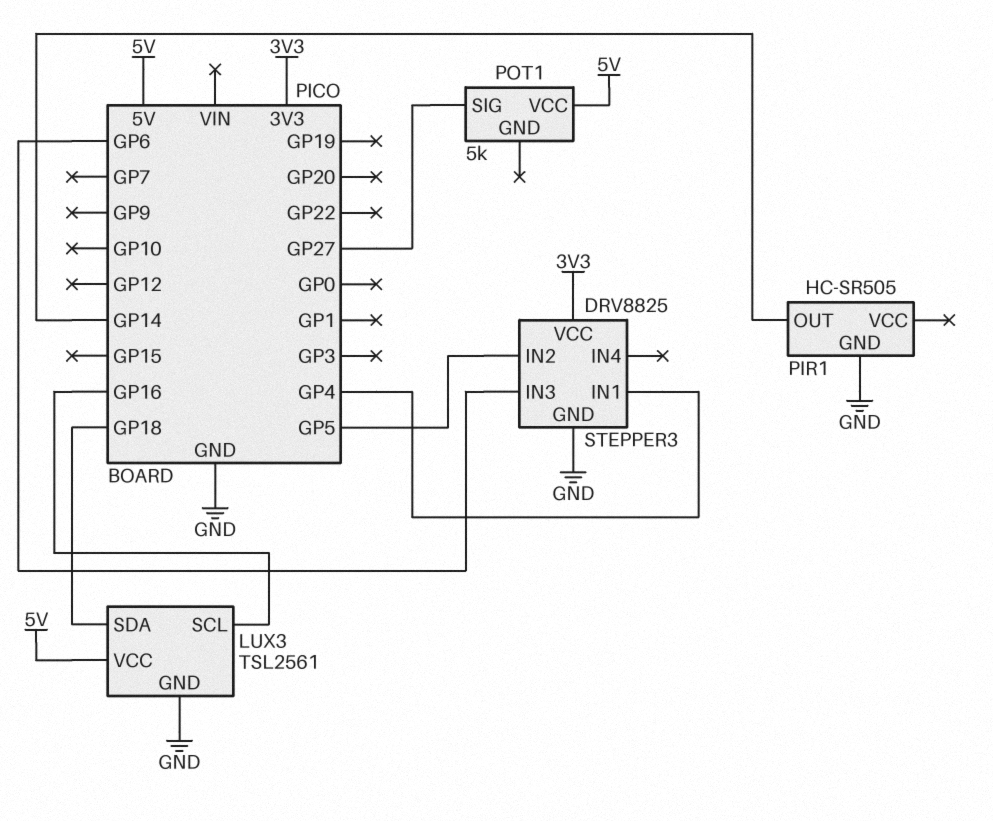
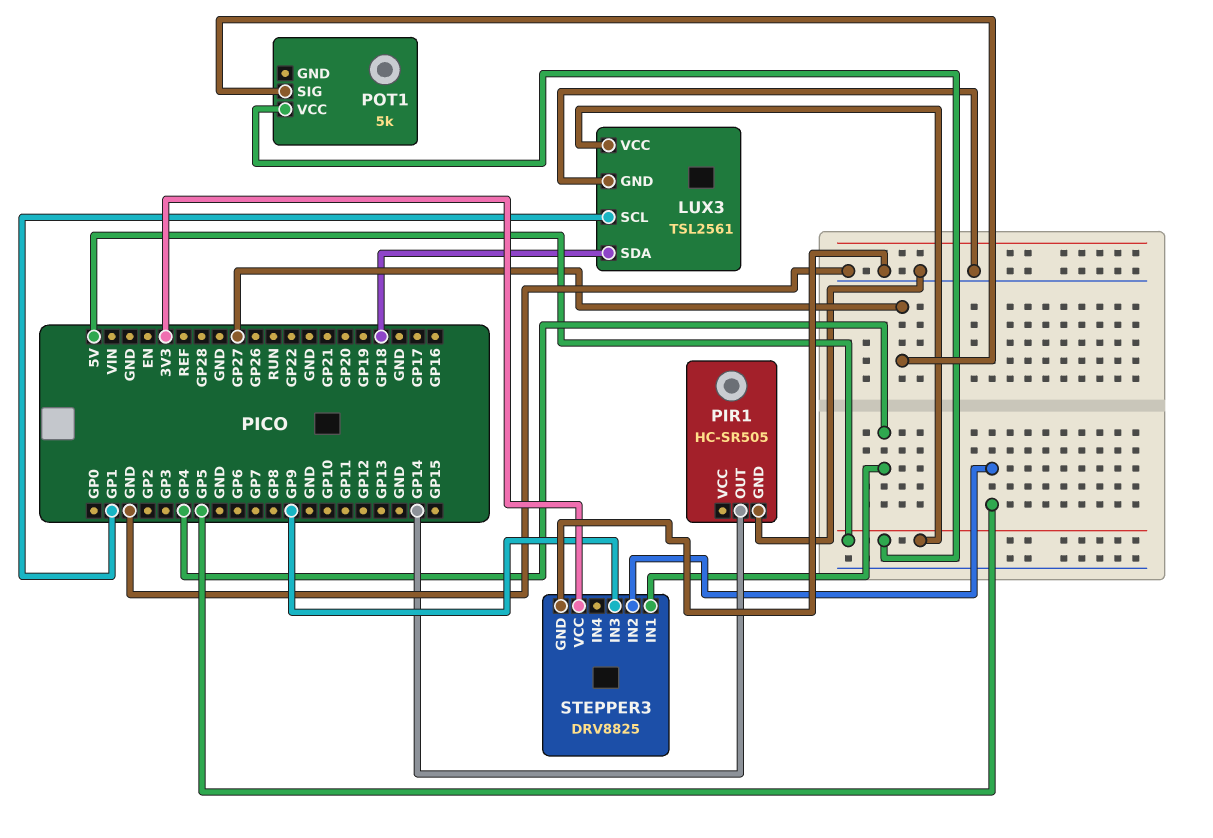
LUX3 pin SCL: GP16 -> GP1
STEPPER3 pin IN3: GP6 -> GP9

